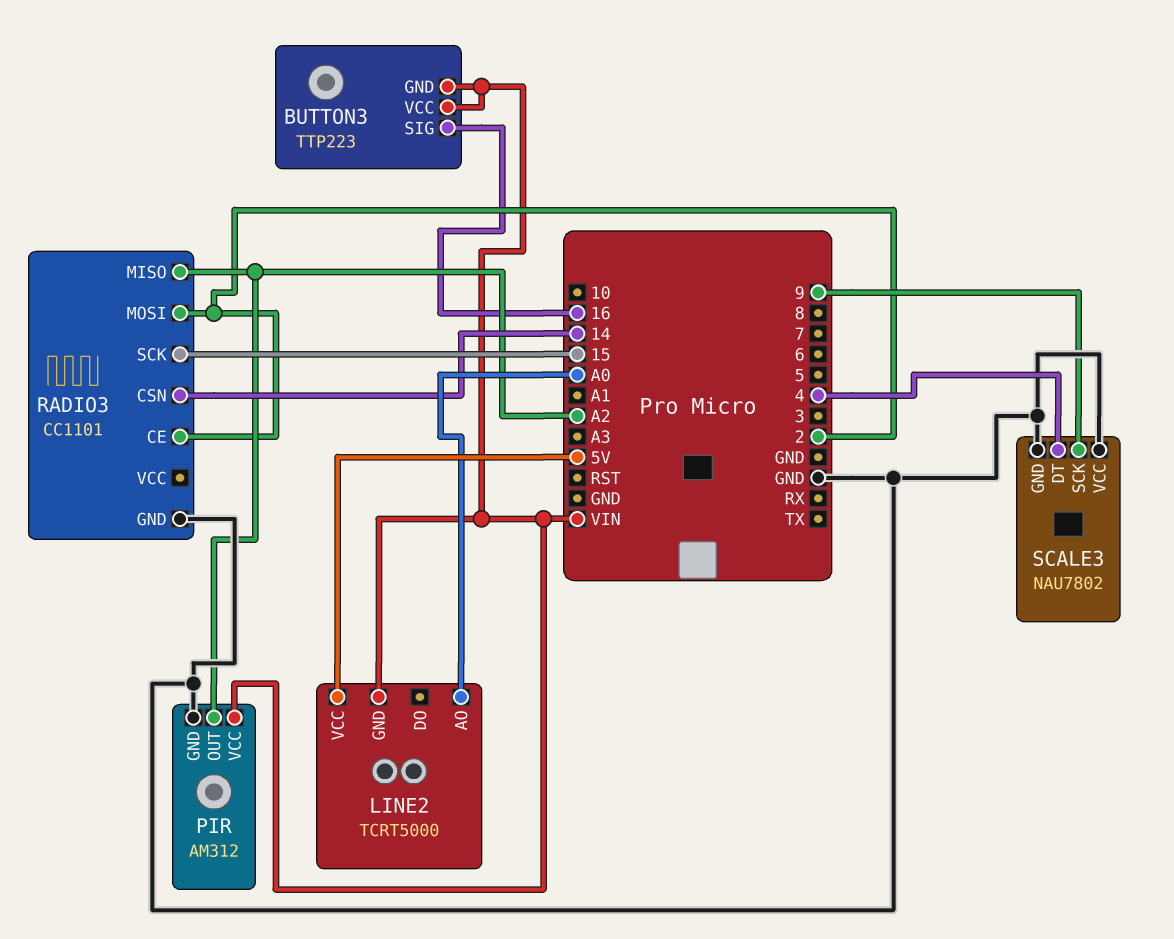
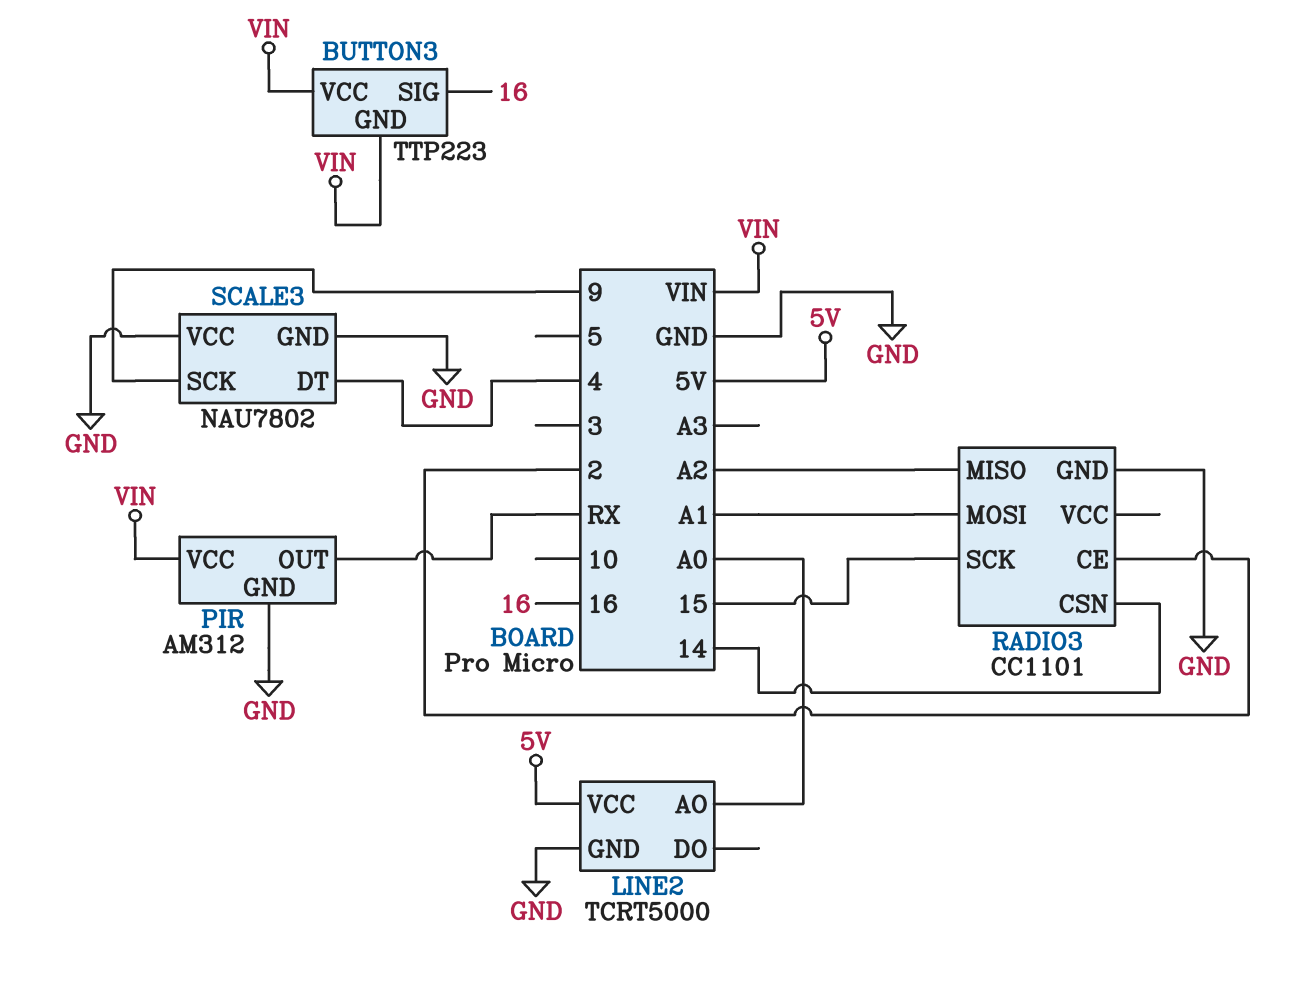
LINE2 pin GND: VIN -> GND
PIR pin OUT: A2 -> RX
RADIO3 pin MOSI: 2 -> A1

